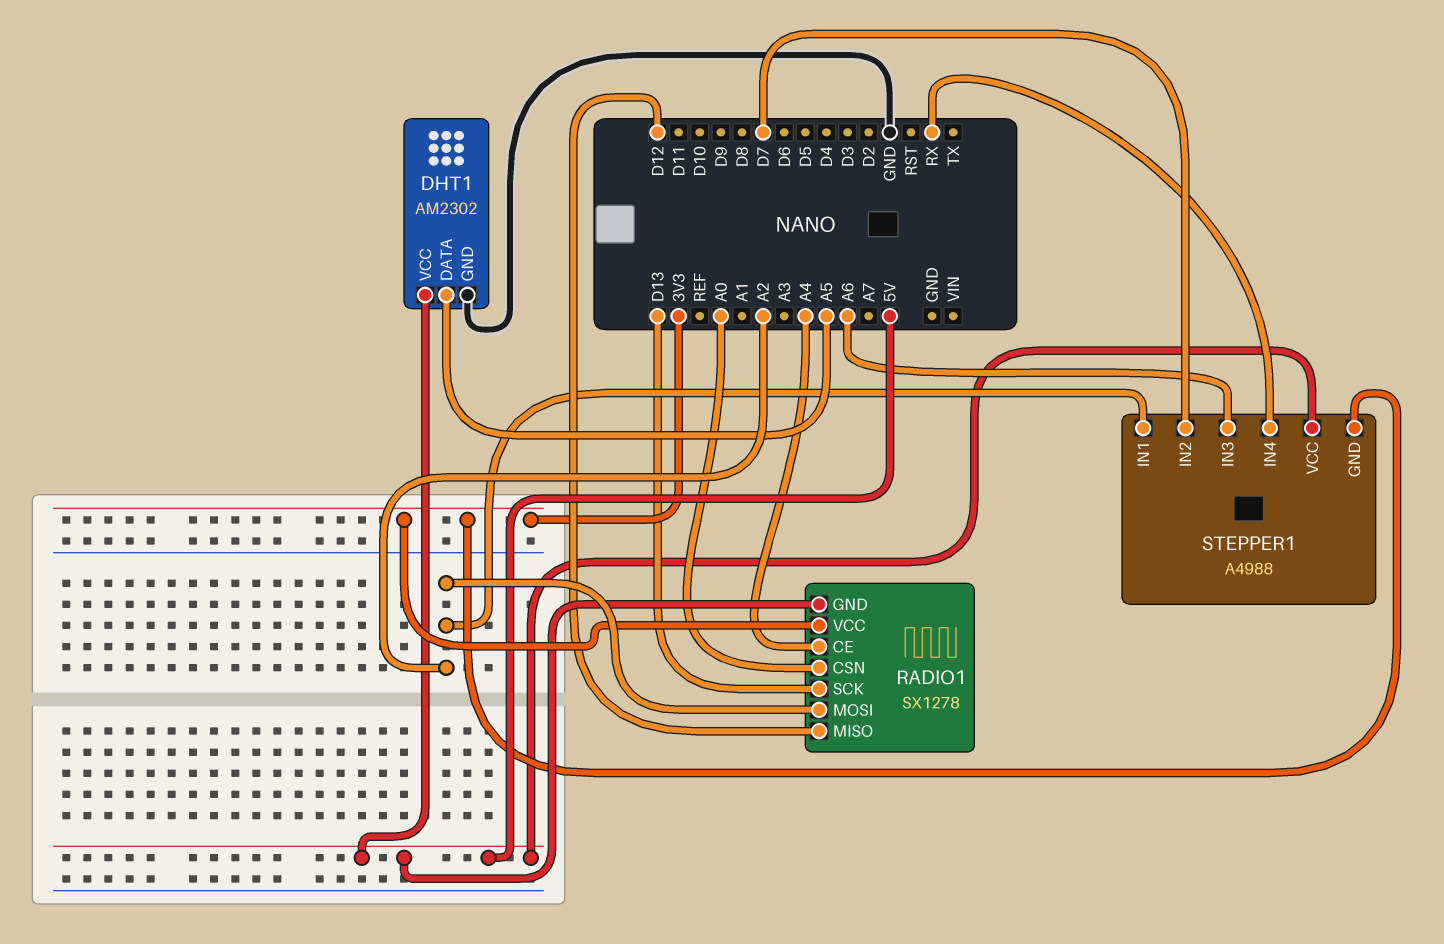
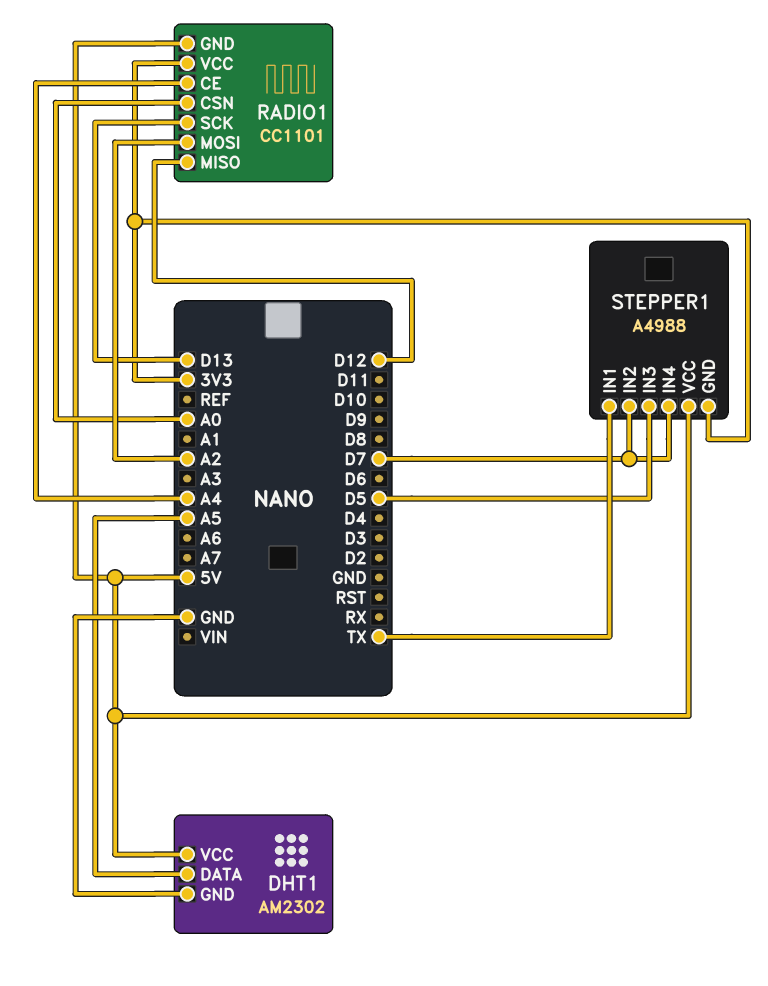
RADIO1: SX1278 -> CC1101
STEPPER1 pin IN1: A2 -> TX
STEPPER1 pin IN3: A6 -> D5
STEPPER1 pin IN4: RX -> D7

